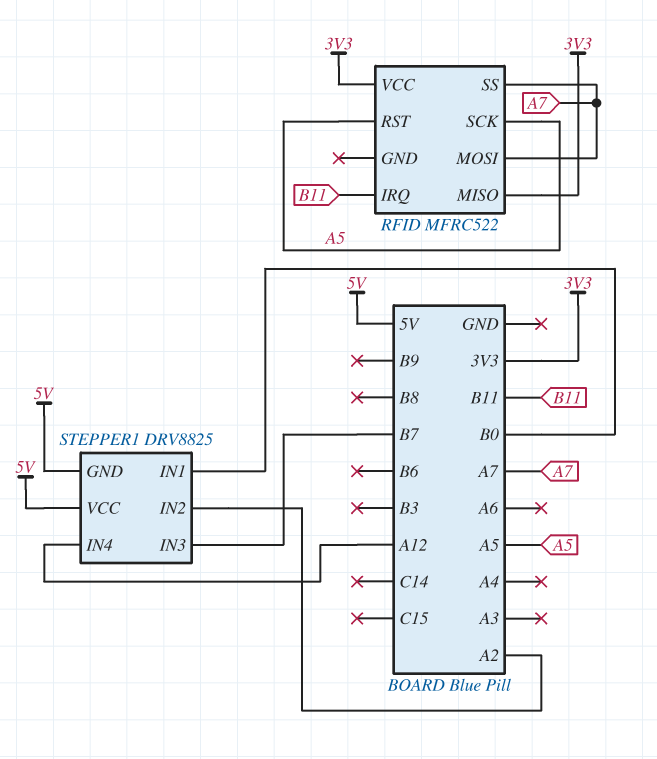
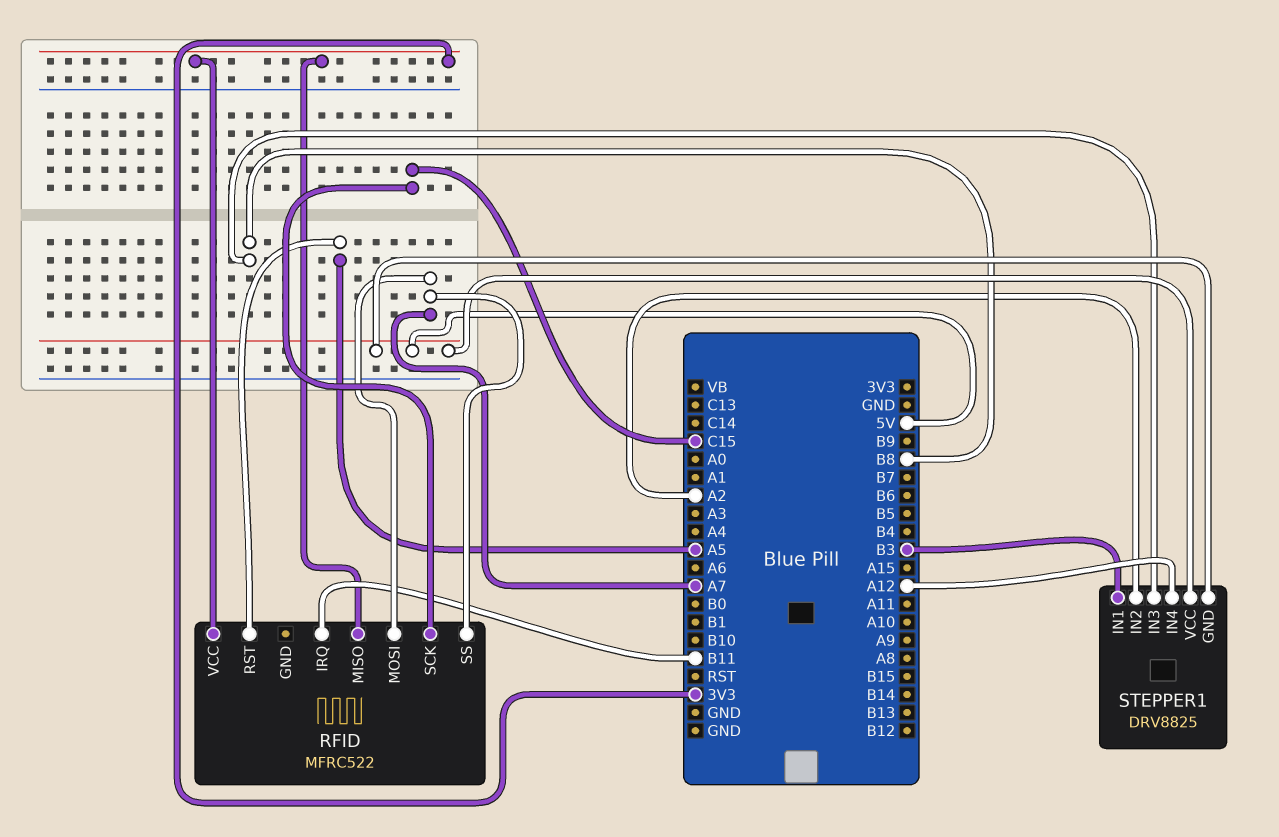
RFID pin SCK: A5 -> C15
STEPPER1 pin IN1: B0 -> B3
STEPPER1 pin IN3: B7 -> B8

